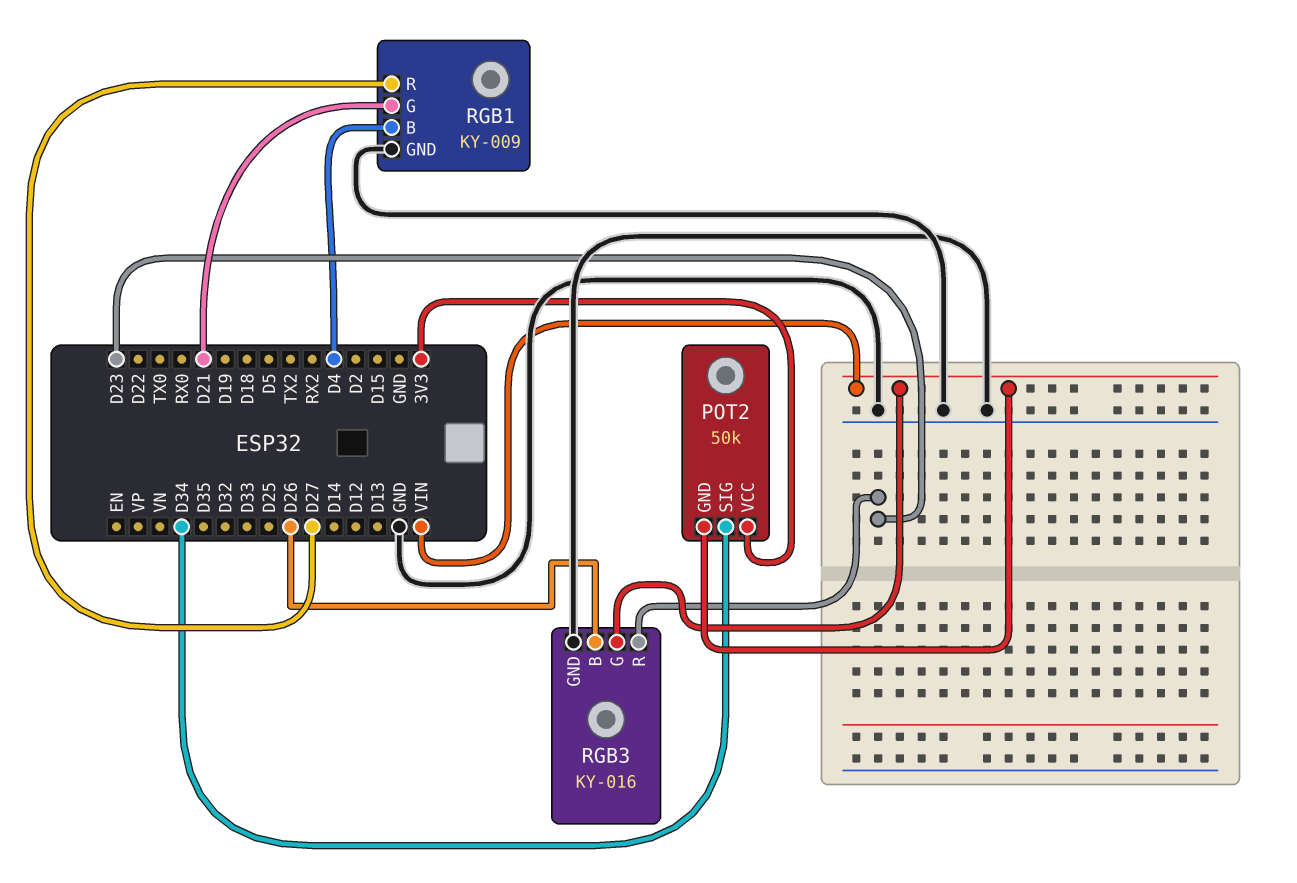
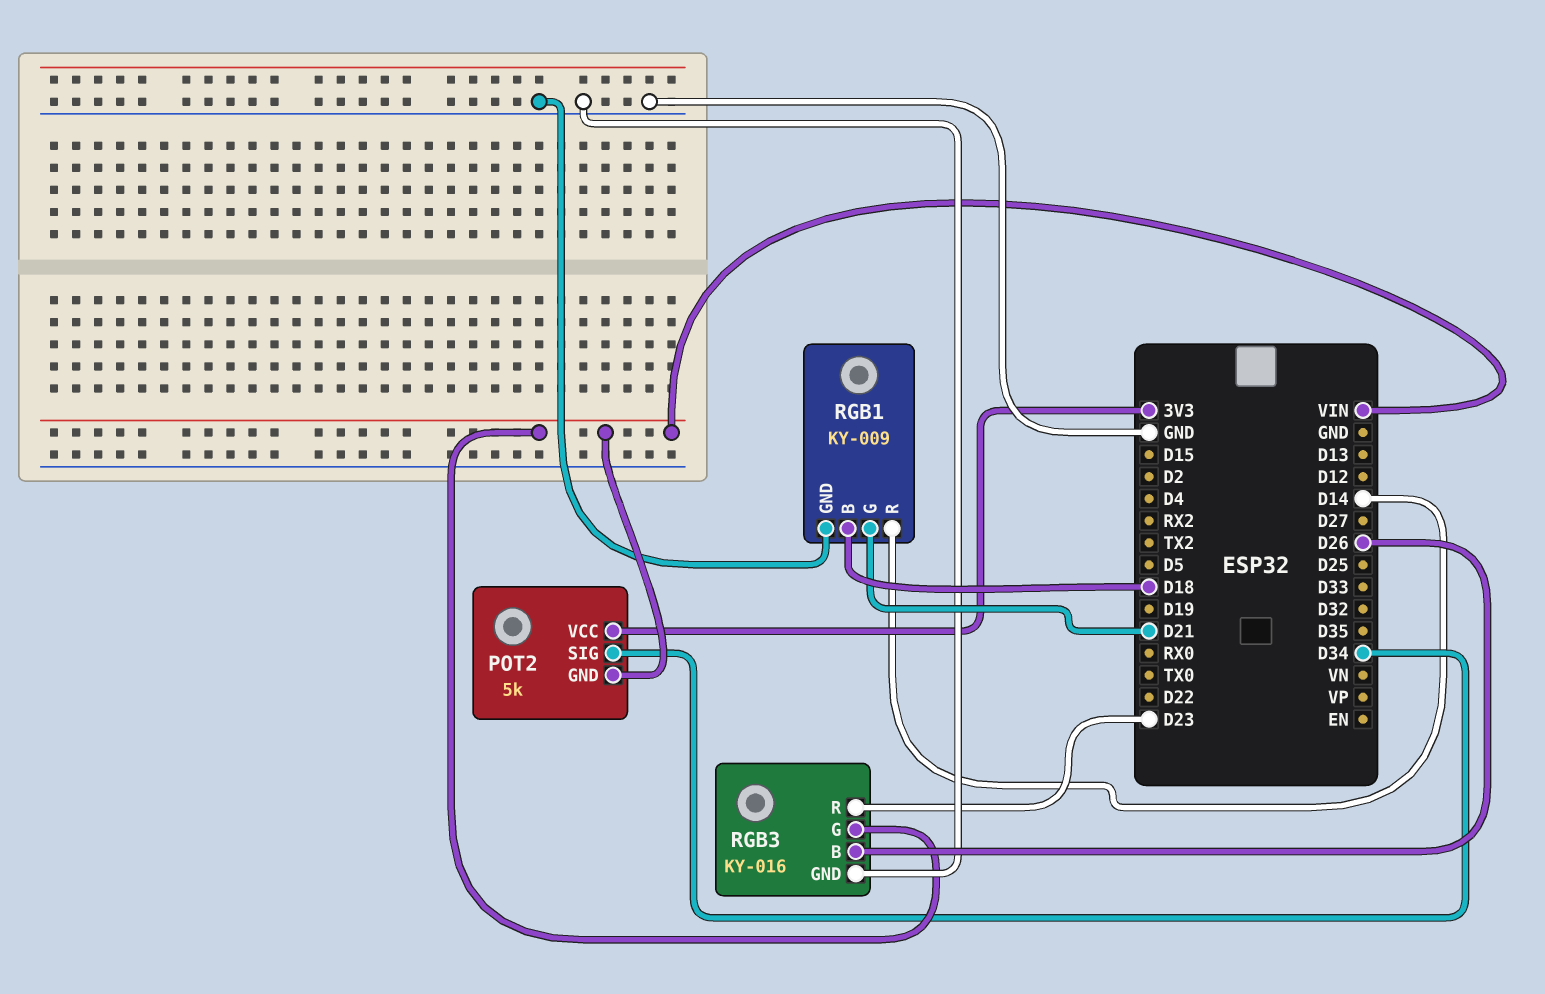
POT2: 50k -> 5k
RGB1 pin B: D4 -> D18
RGB1 pin R: D27 -> D14

